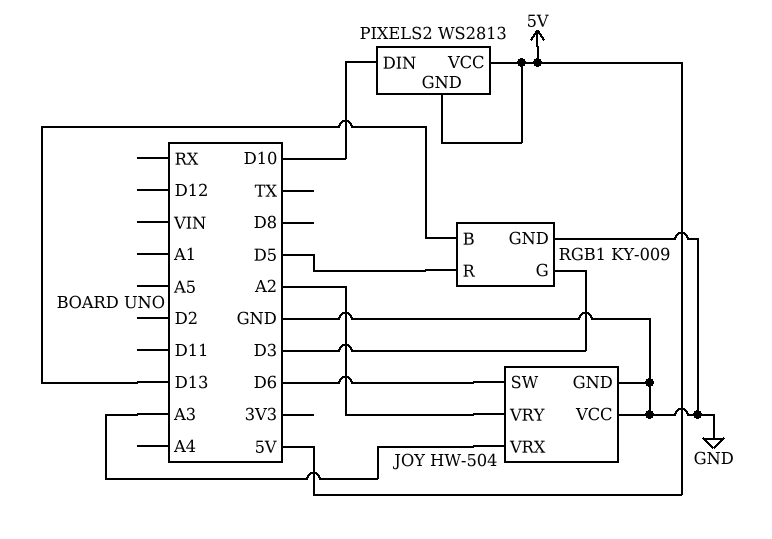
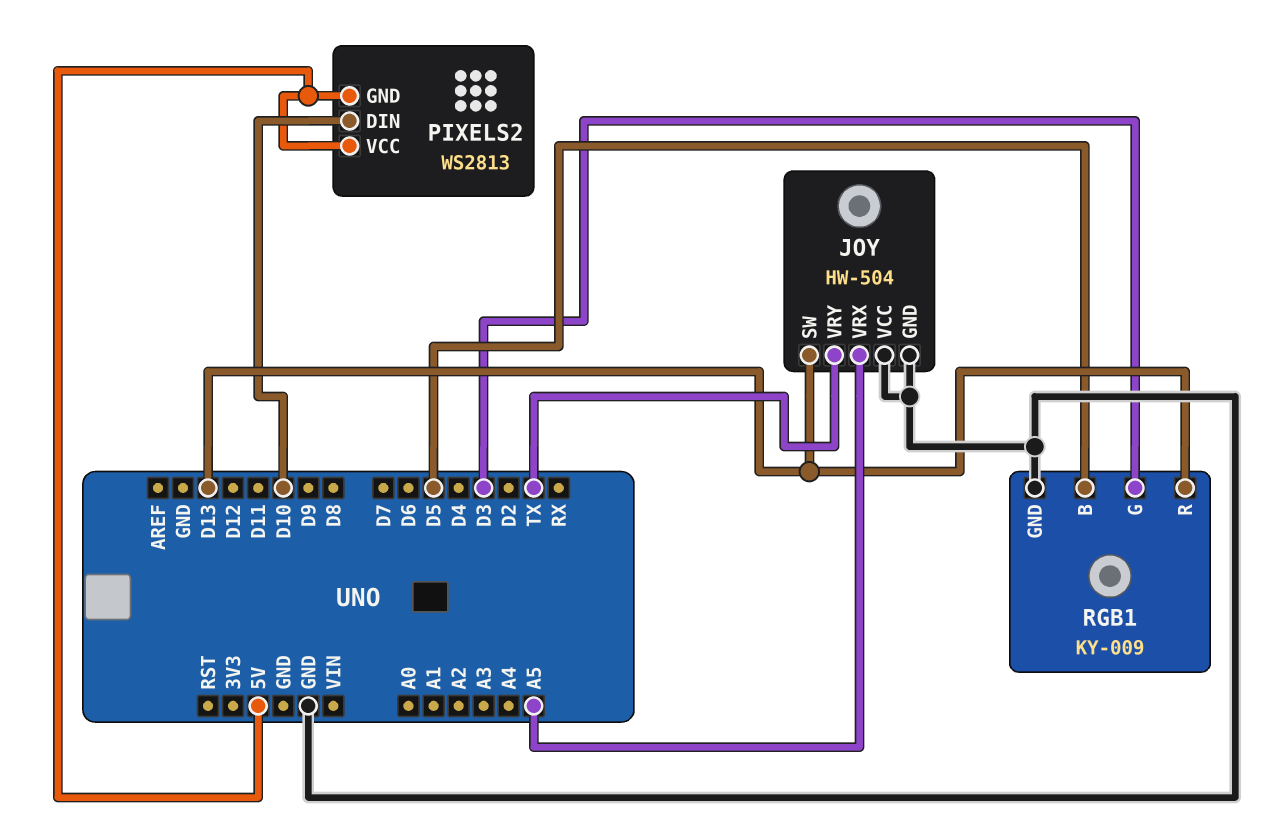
JOY pin SW: D6 -> D13
JOY pin VRX: A3 -> A5
JOY pin VRY: A2 -> TX
RGB1 pin B: D13 -> D5
RGB1 pin R: D5 -> D13

